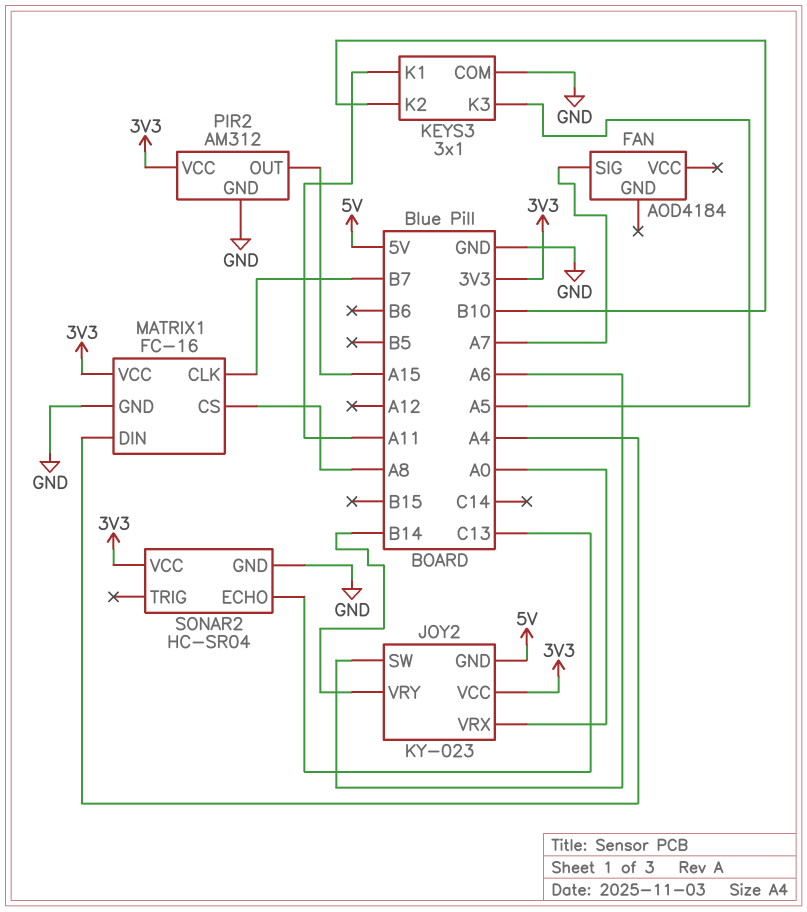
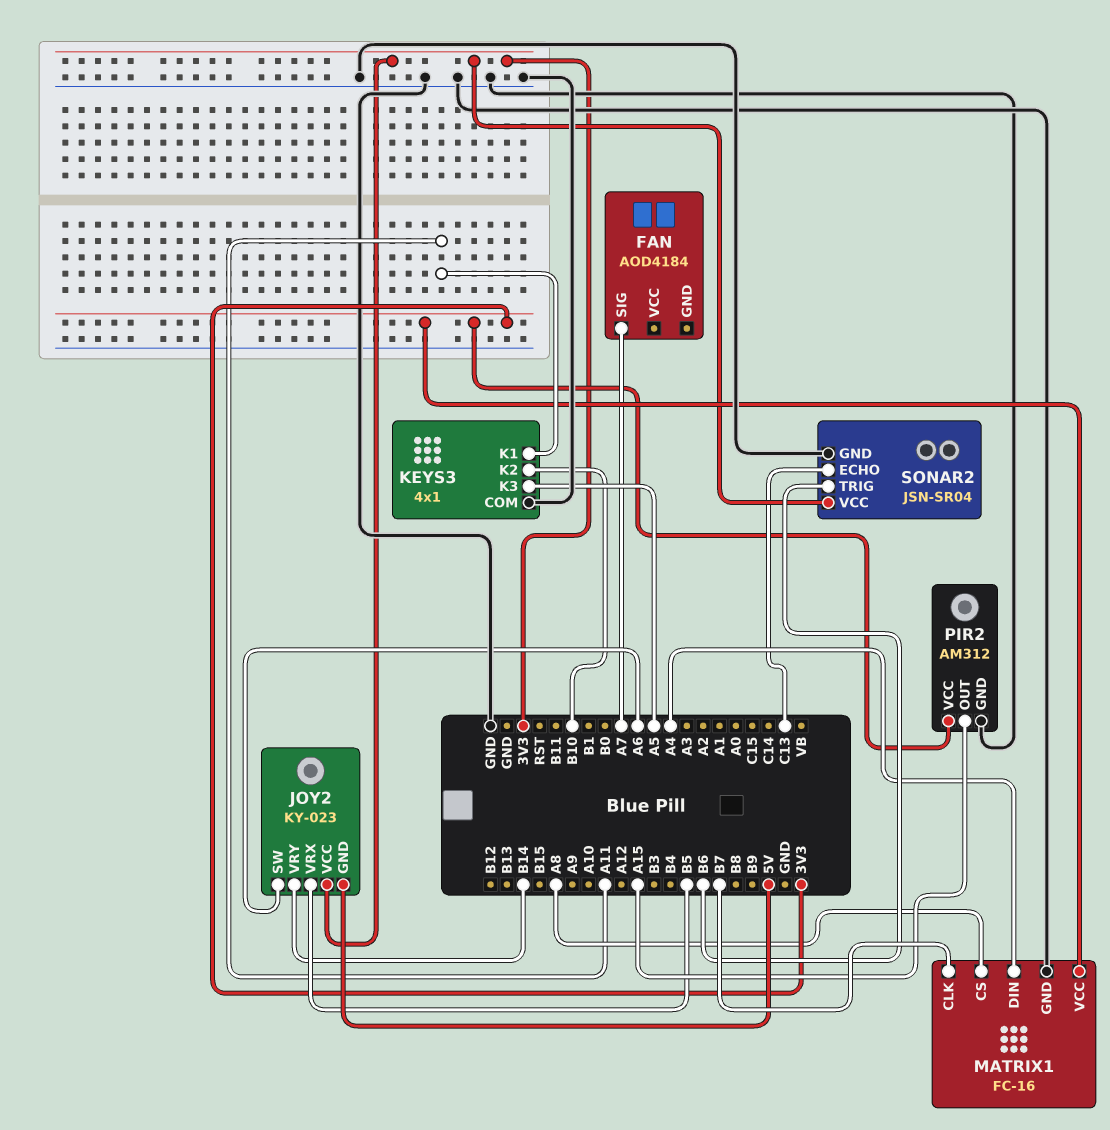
JOY2 pin VRX: A0 -> B5
KEYS3: 3x1 -> 4x1
SONAR2: HC-SR04 -> JSN-SR04
SONAR2 pin TRIG: none -> B6

